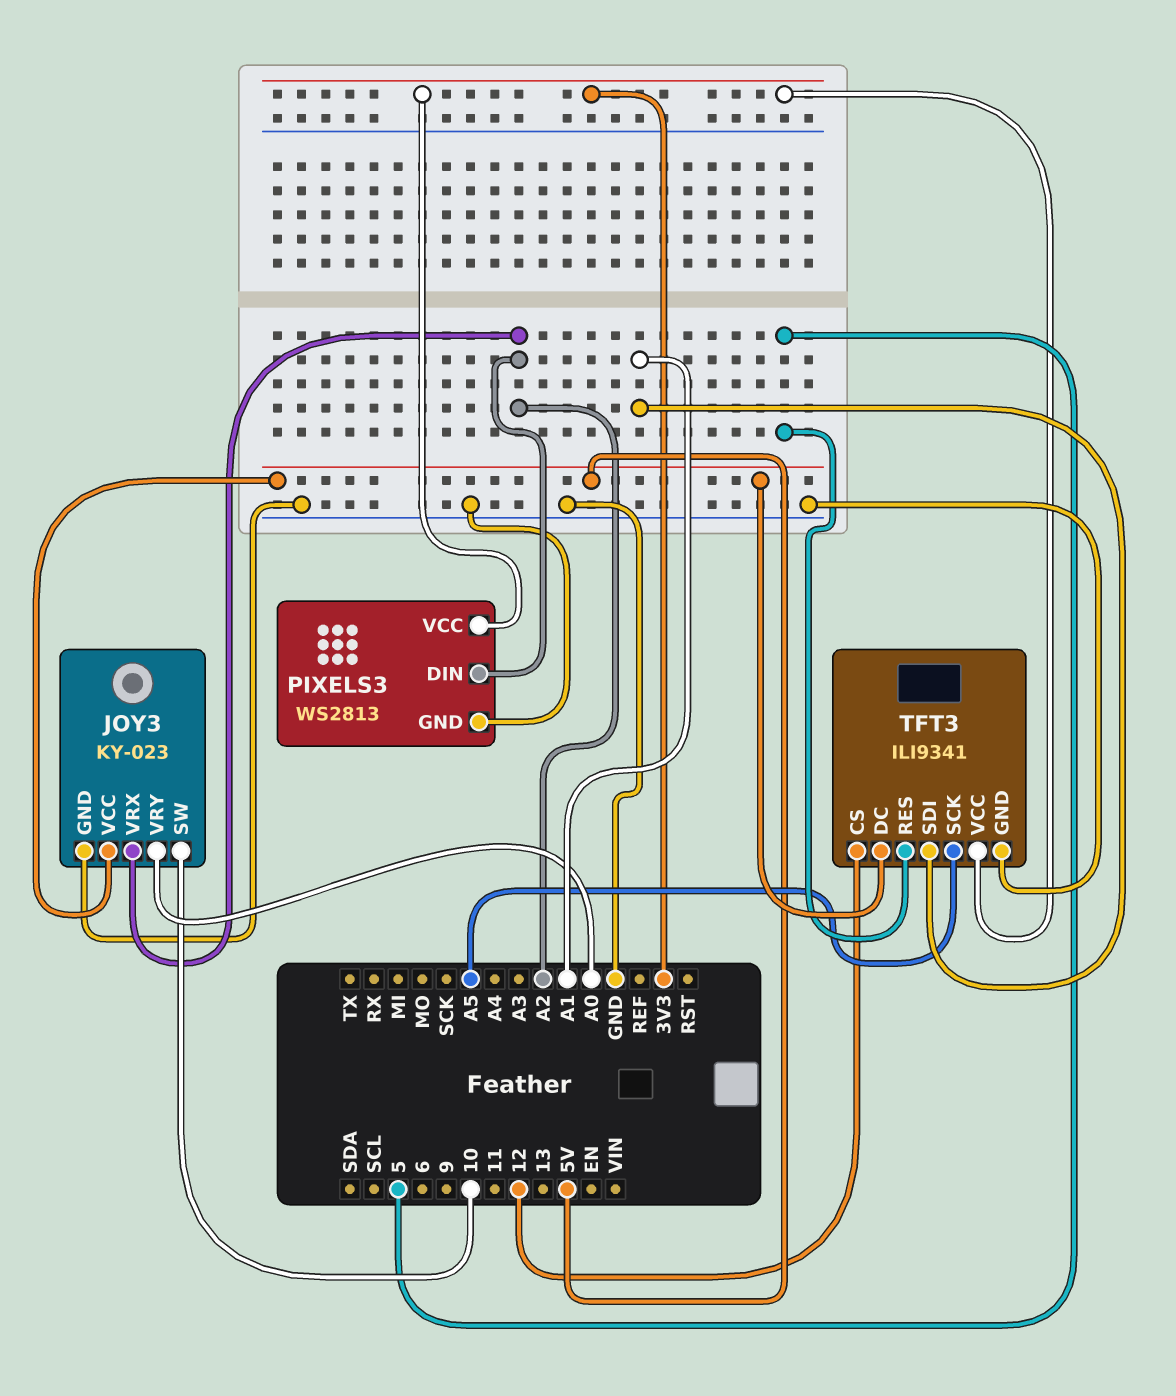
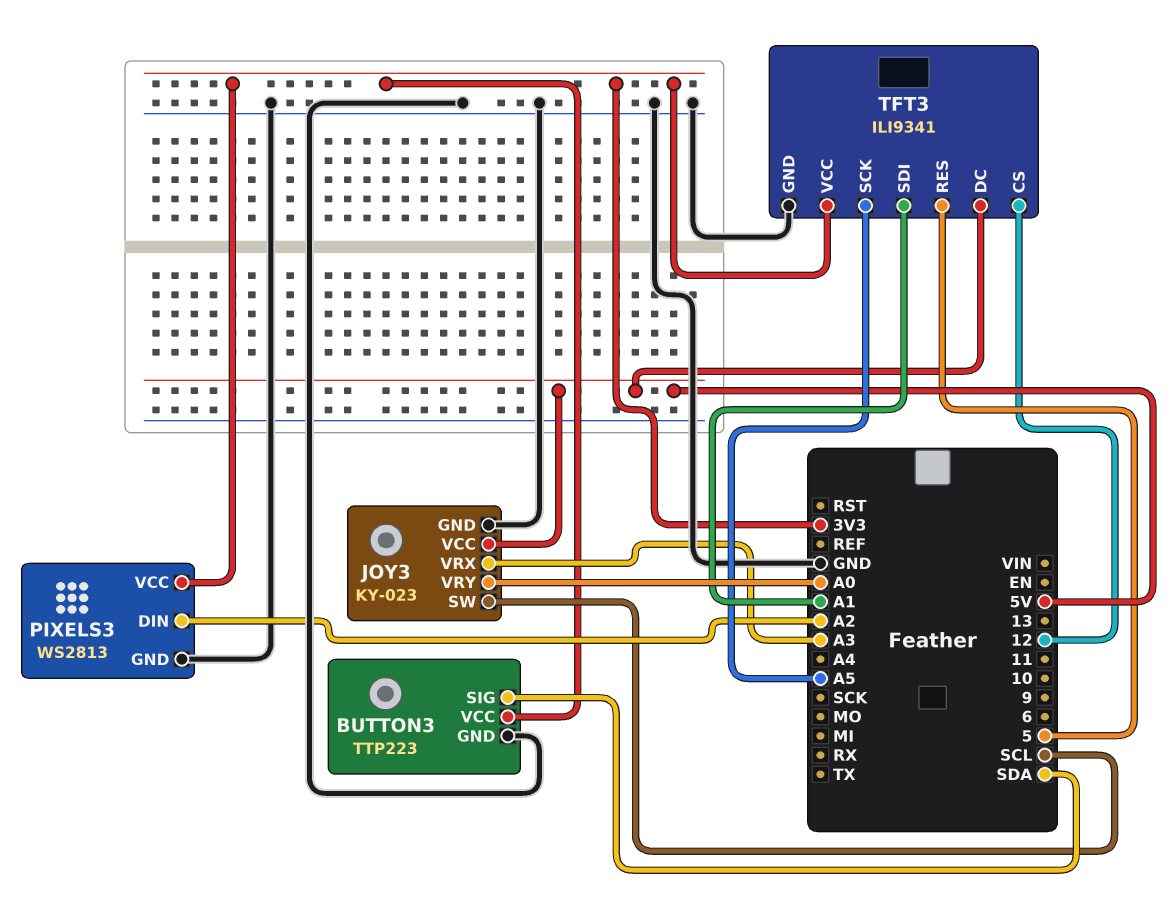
BUTTON3: none -> TTP223
BUTTON3 pin GND: none -> GND
BUTTON3 pin SIG: none -> SDA
BUTTON3 pin VCC: none -> 3V3
JOY3 pin SW: 10 -> SCL
JOY3 pin VRX: A2 -> A3

